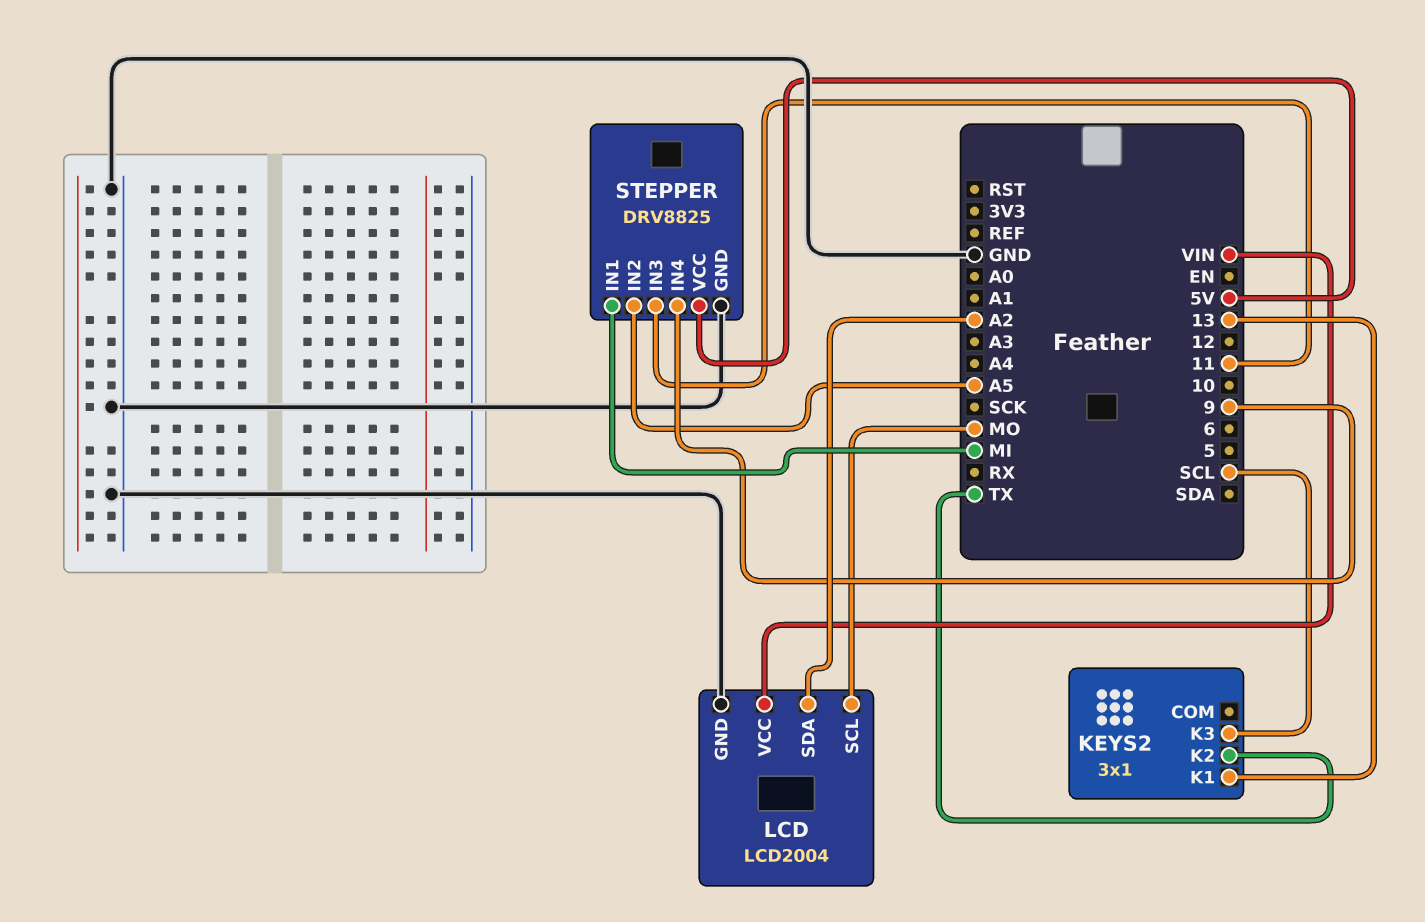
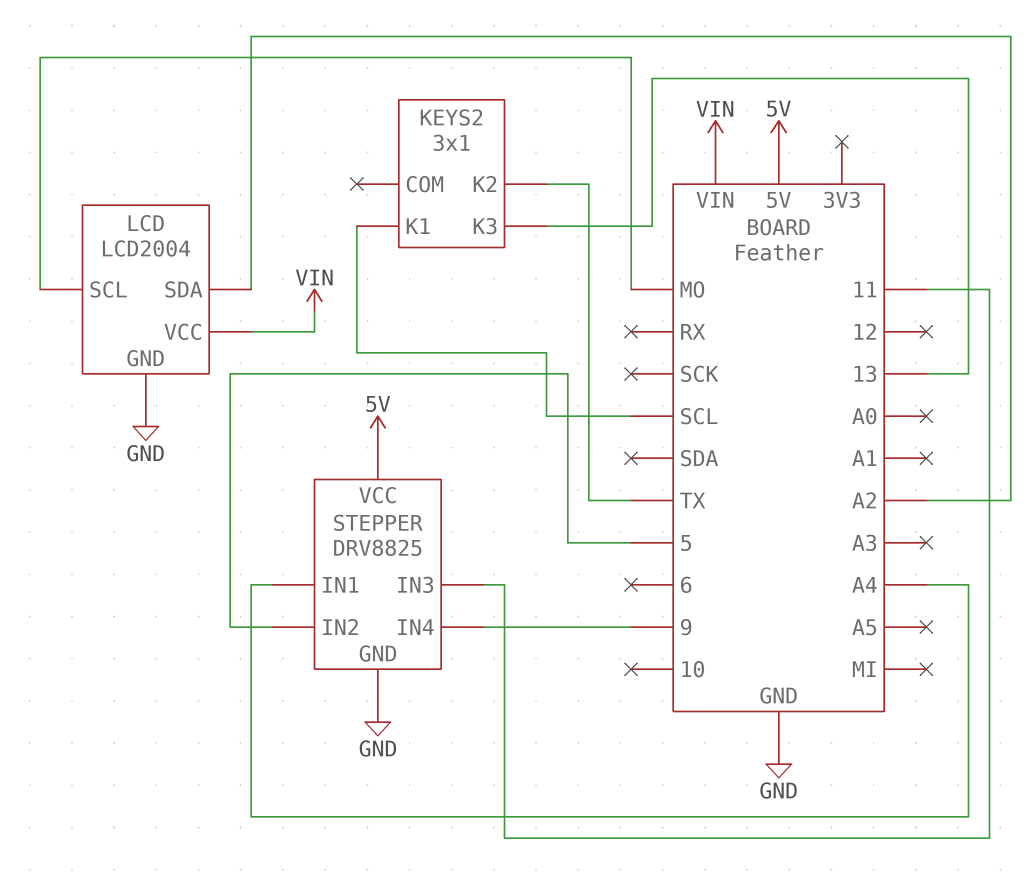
KEYS2 pin K1: 13 -> SCL
KEYS2 pin K3: SCL -> 13
STEPPER pin IN1: MI -> A4
STEPPER pin IN2: A5 -> 5

